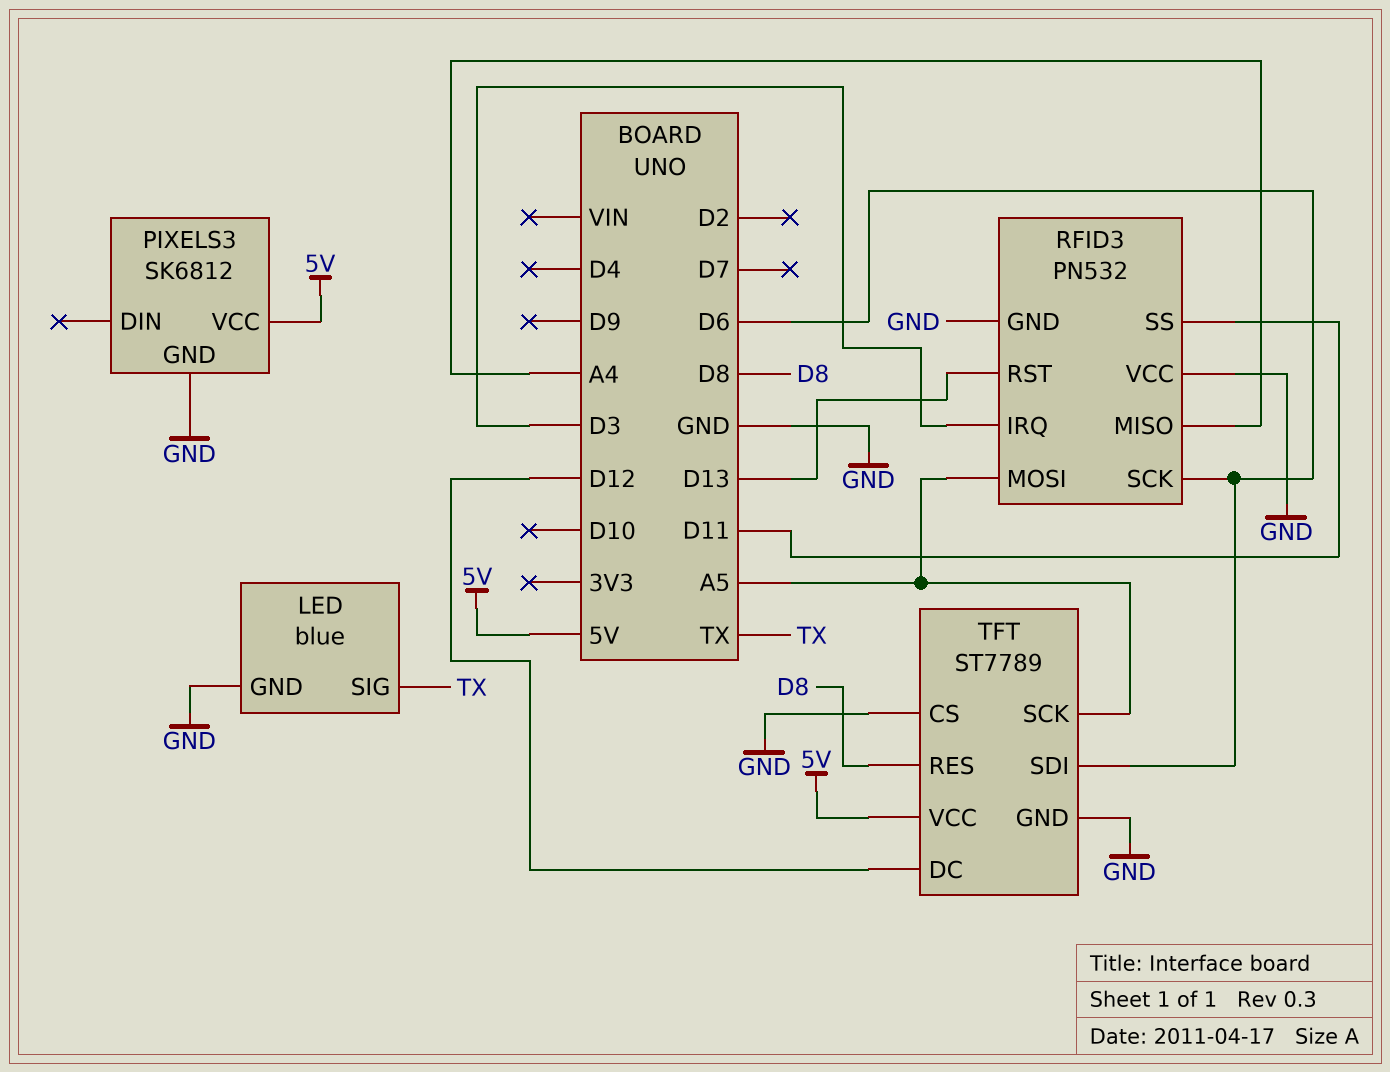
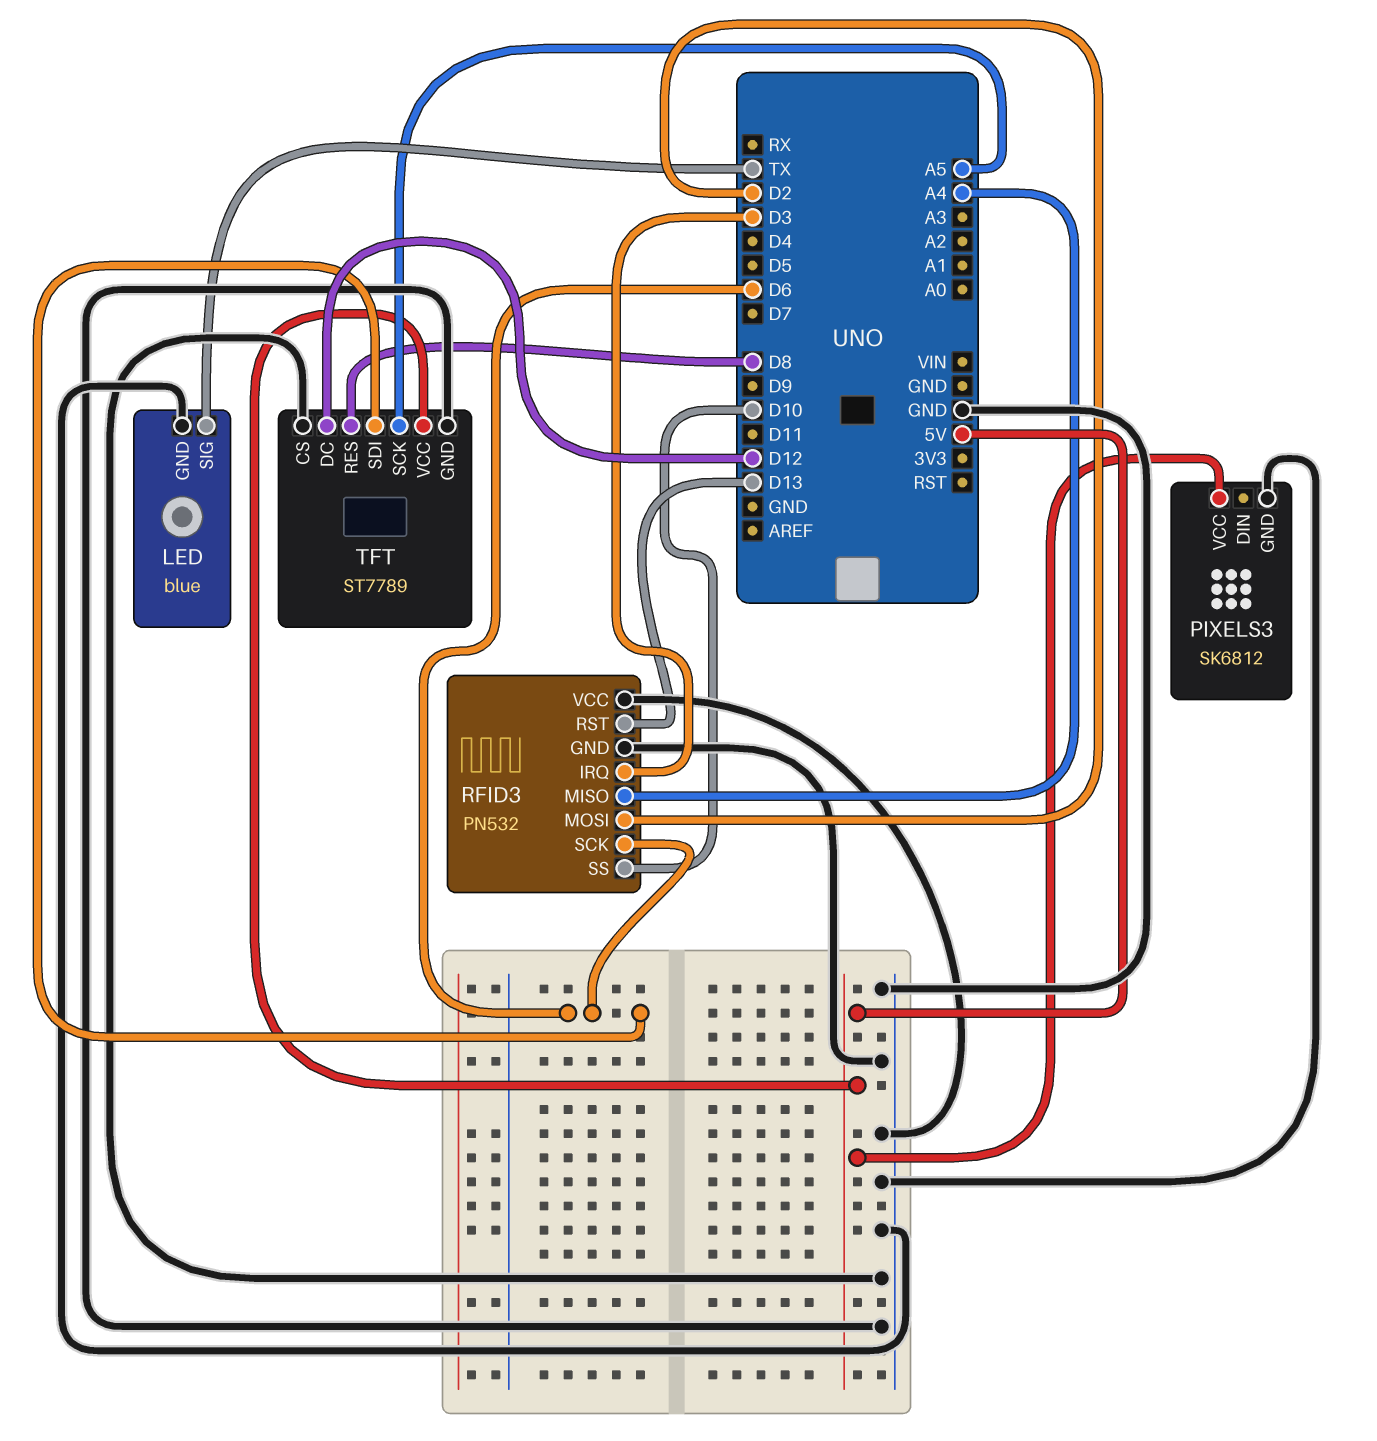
RFID3 pin MOSI: A5 -> D2
RFID3 pin SS: D11 -> D10

